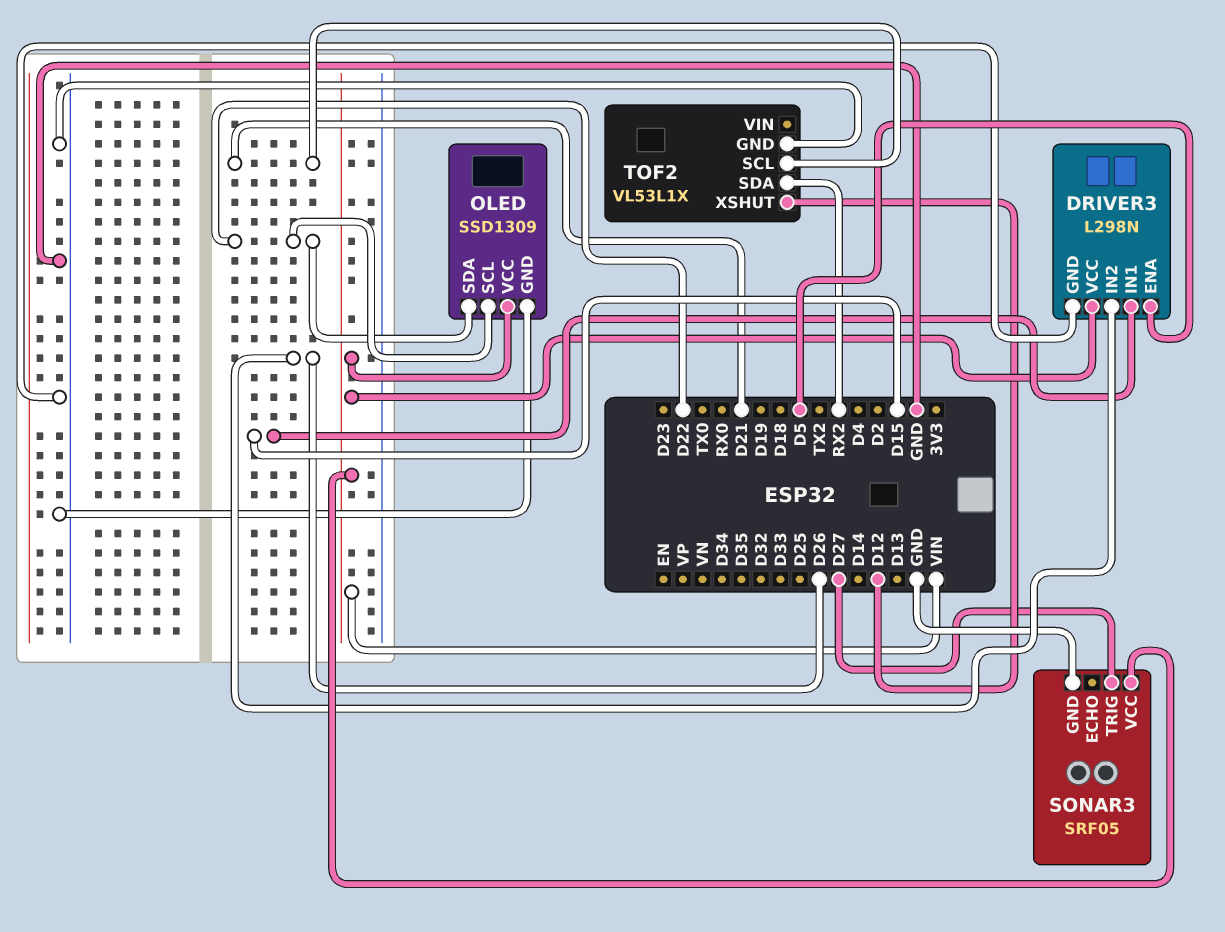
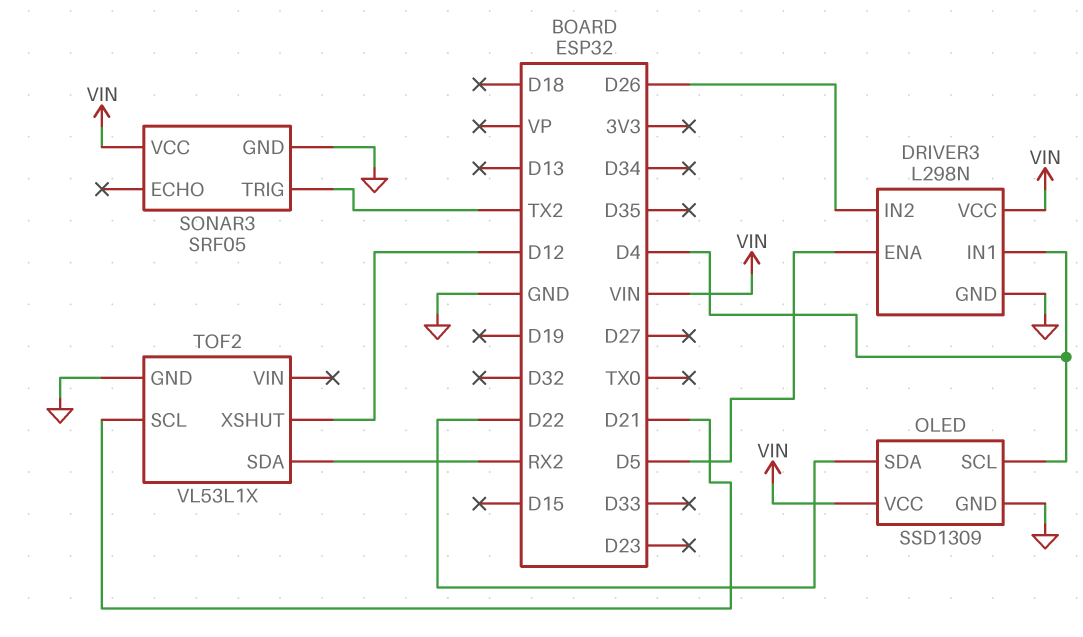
DRIVER3 pin IN1: D15 -> D4
OLED pin SCL: D22 -> D4
SONAR3 pin TRIG: D27 -> TX2

